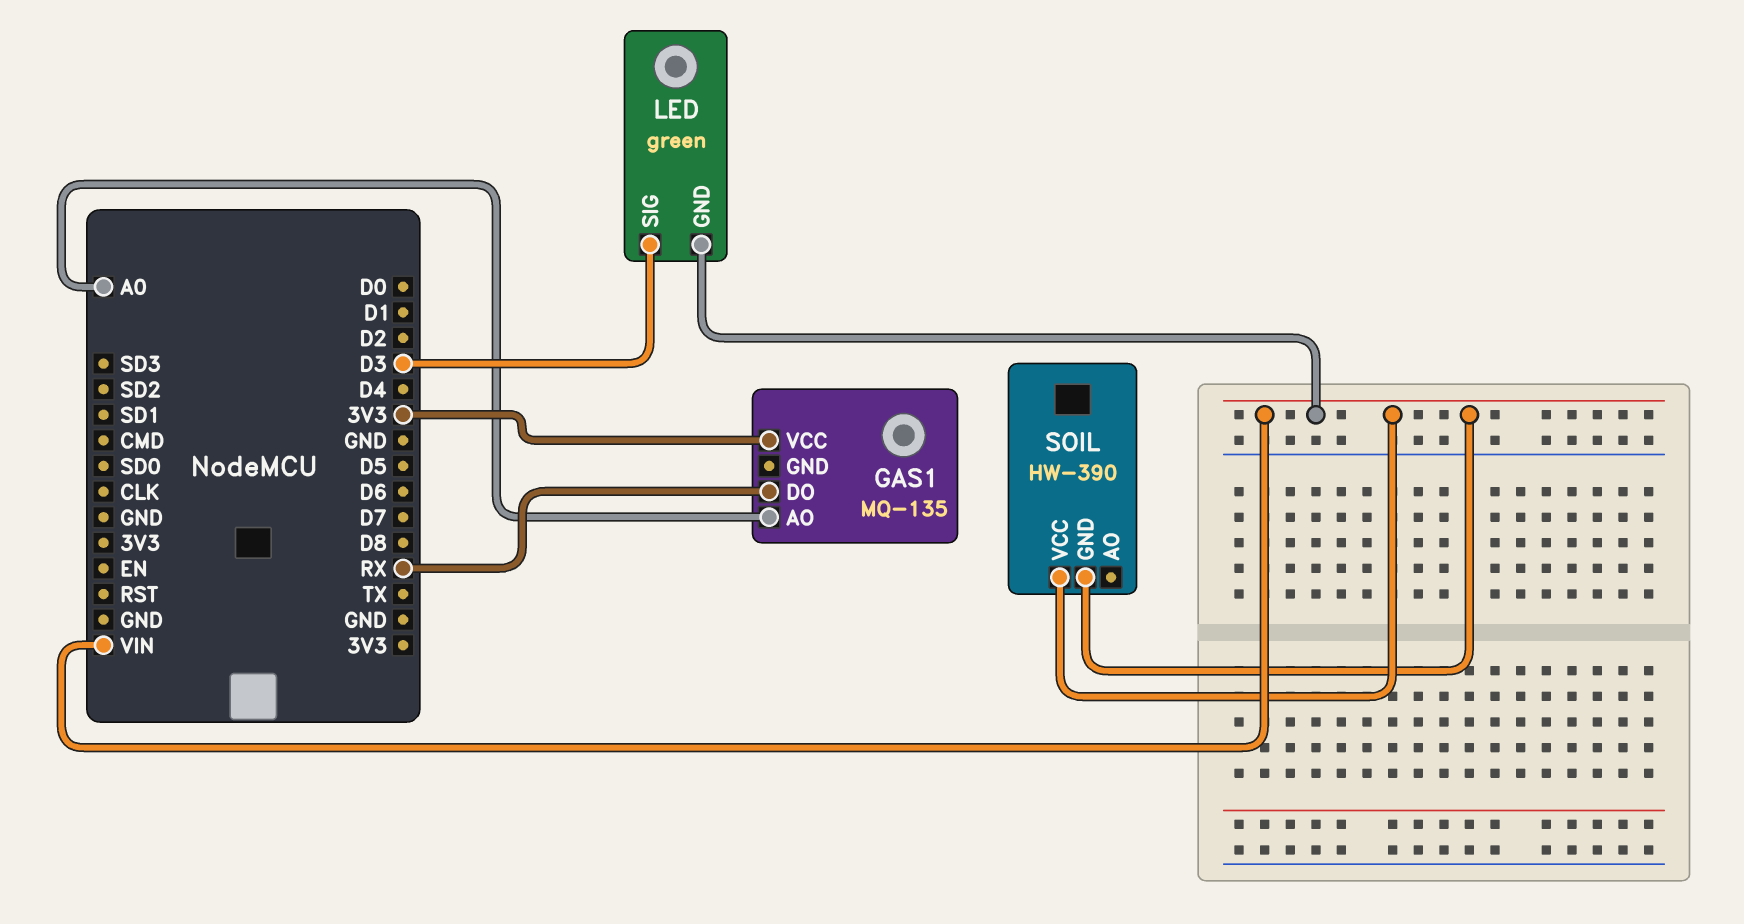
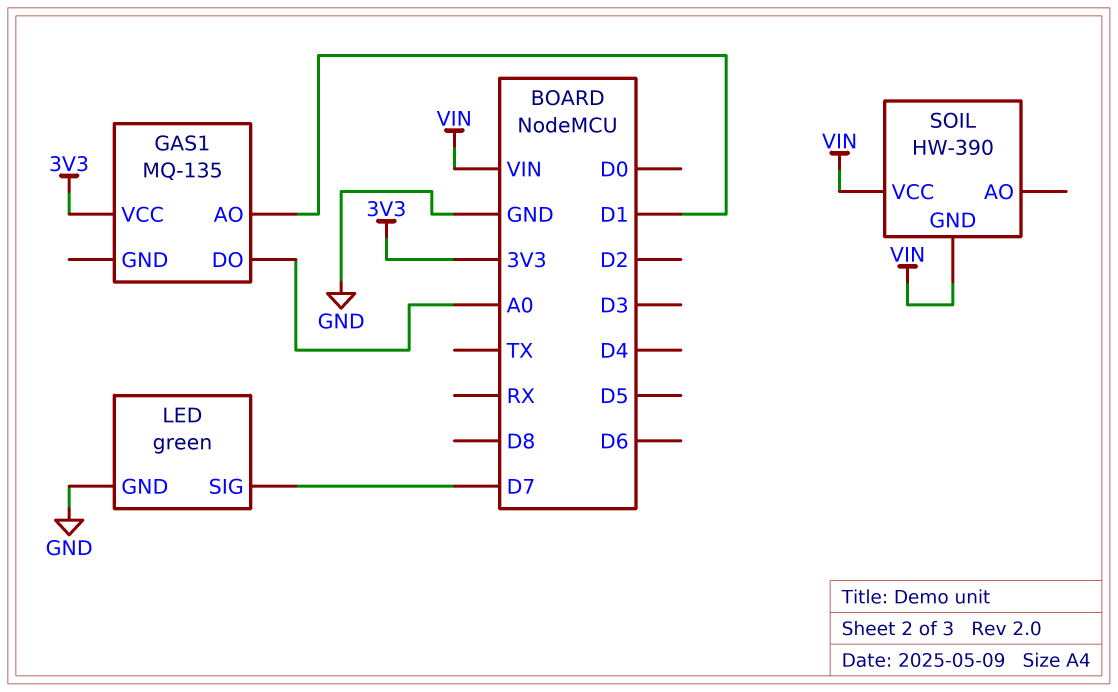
GAS1 pin AO: A0 -> D1
GAS1 pin DO: RX -> A0
LED pin GND: VIN -> GND
LED pin SIG: D3 -> D7

